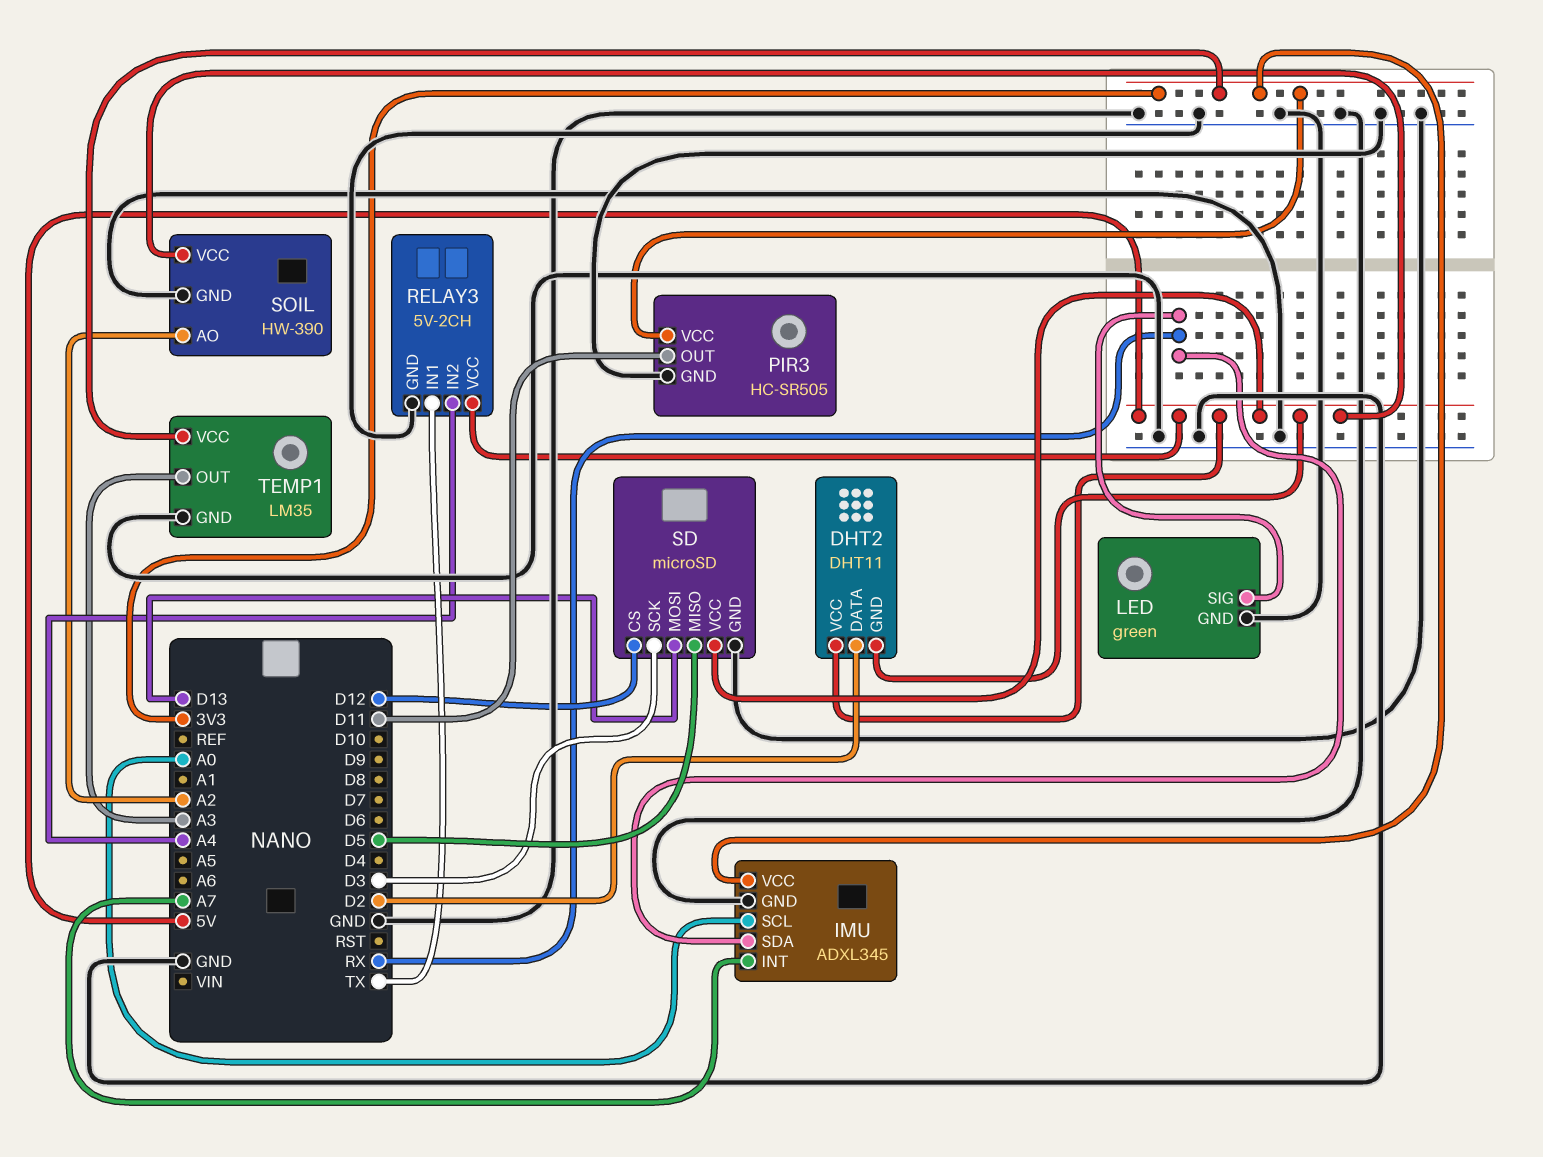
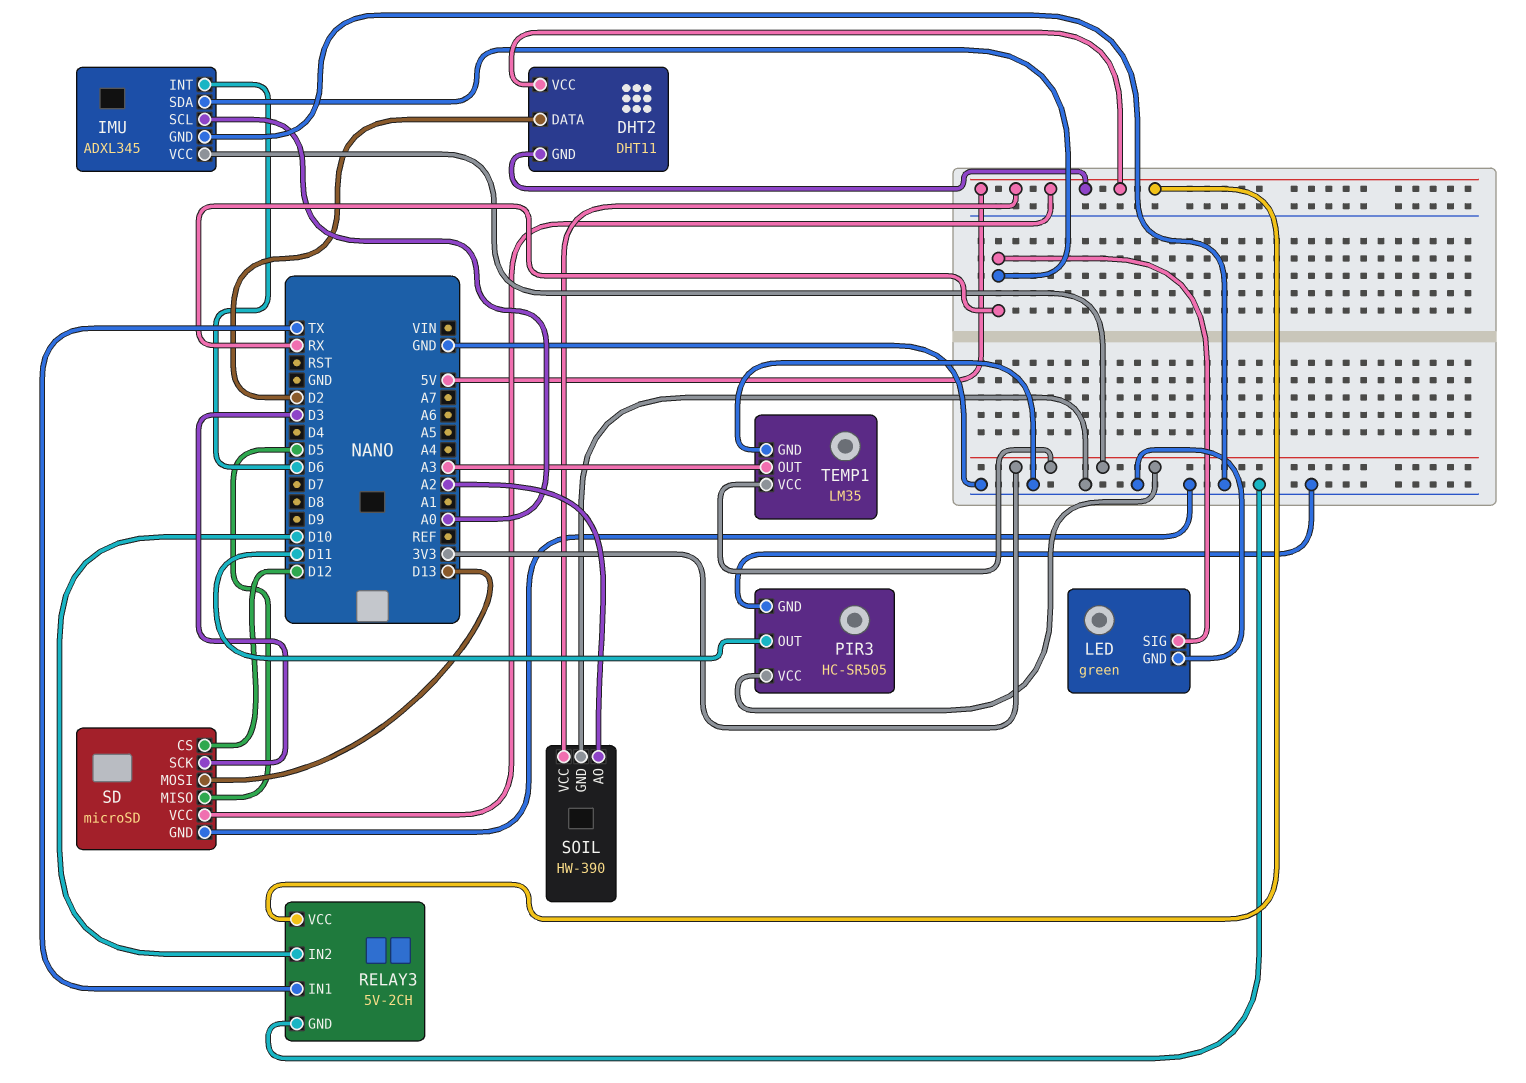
IMU pin INT: A7 -> D6
RELAY3 pin IN2: A4 -> D10

